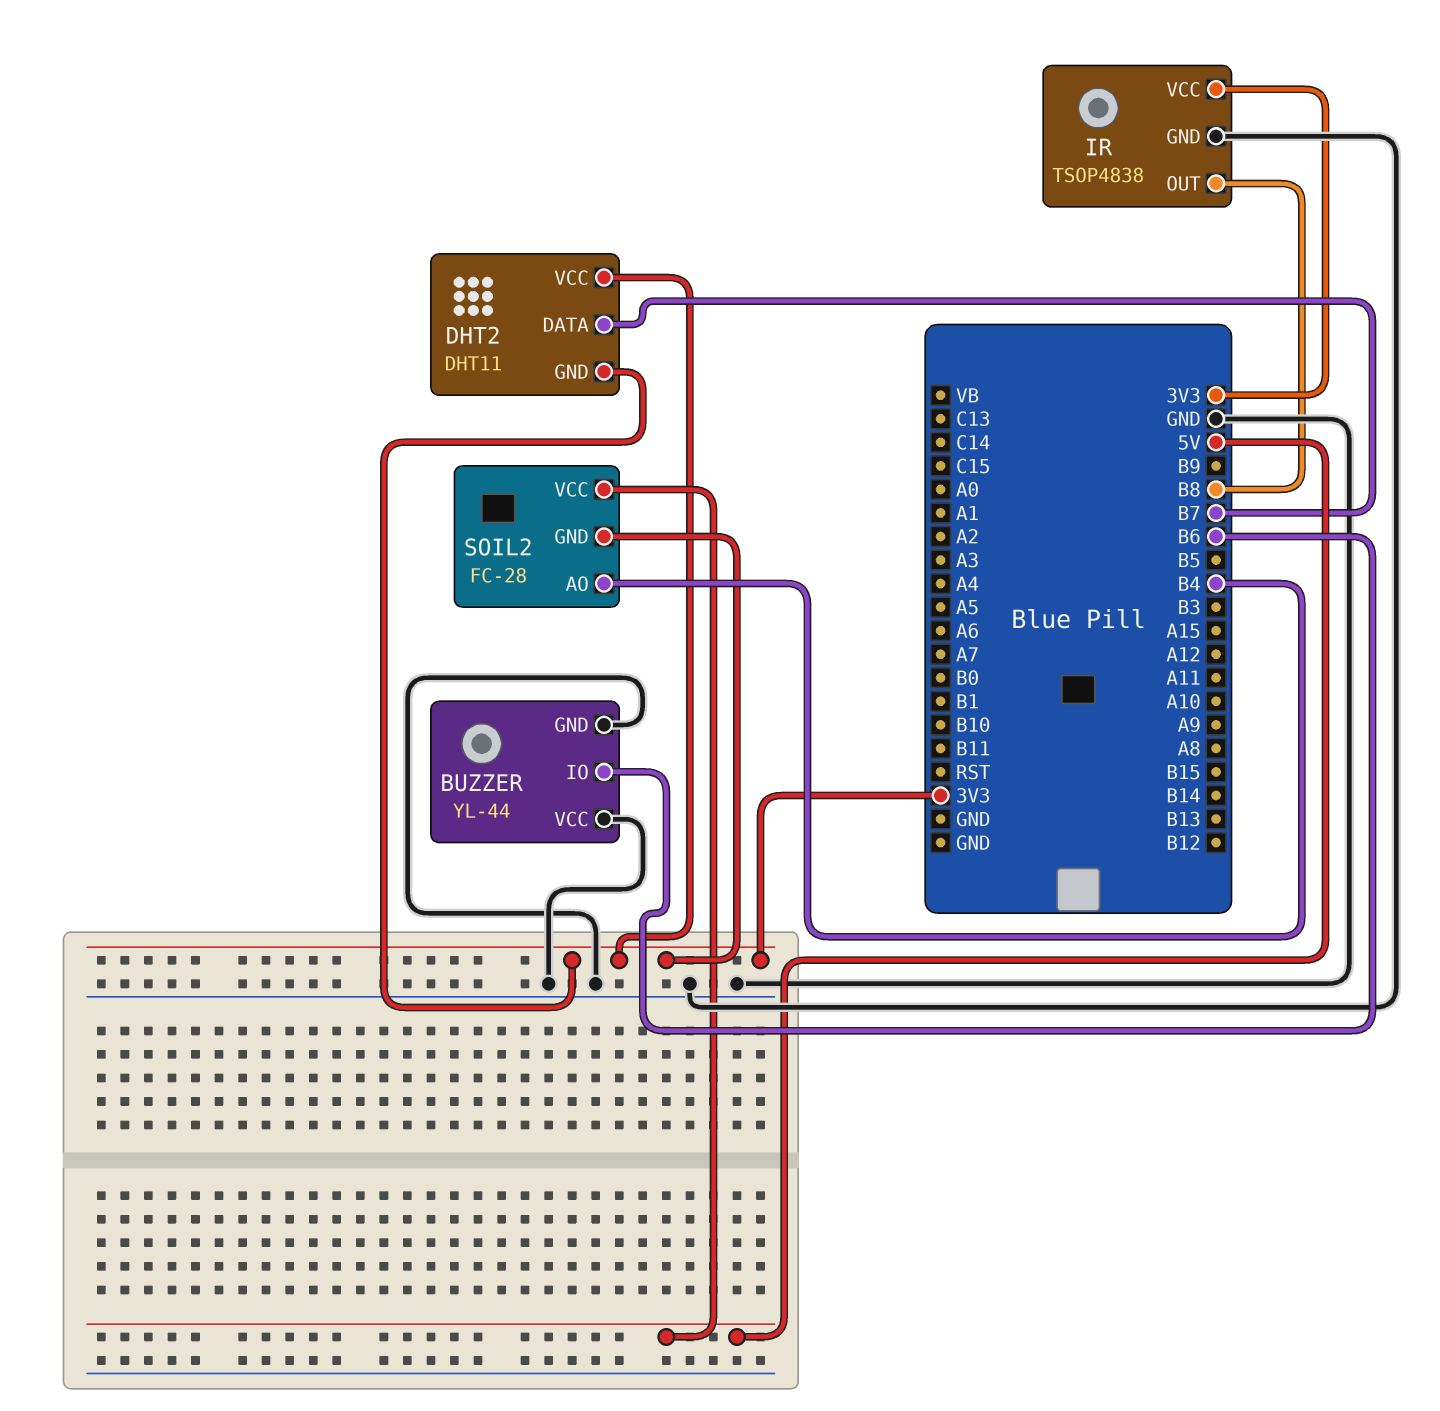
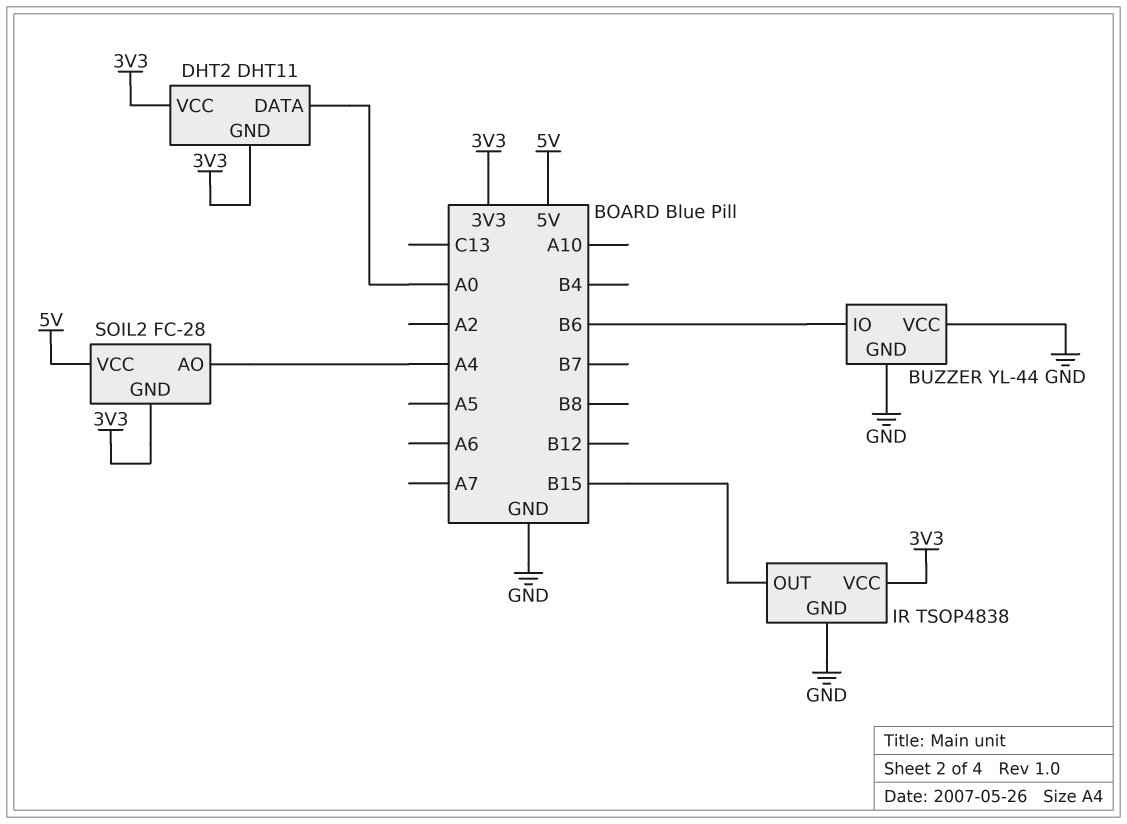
DHT2 pin DATA: B7 -> A0
IR pin OUT: B8 -> B15
SOIL2 pin AO: B4 -> A4

